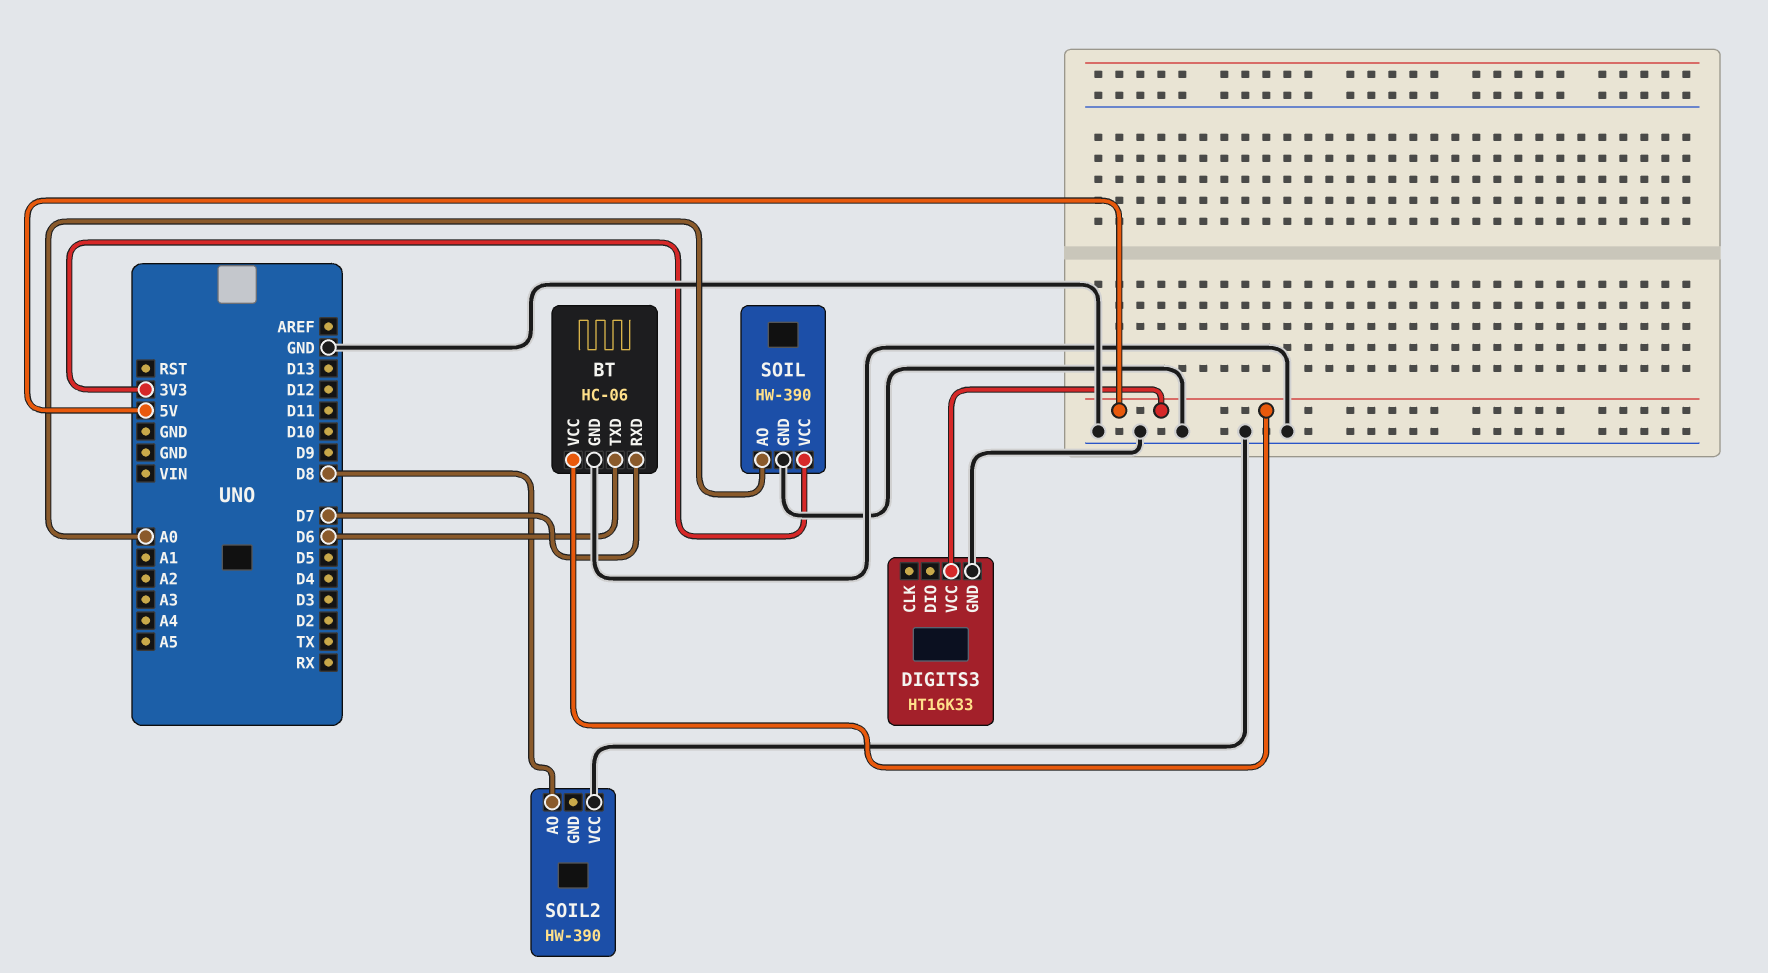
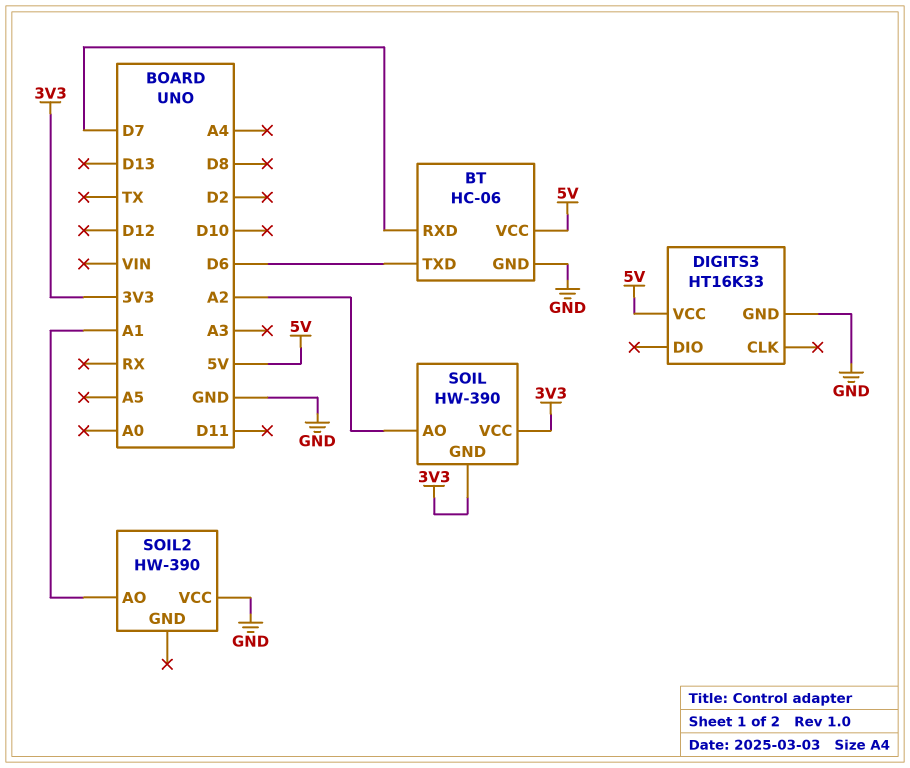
SOIL pin AO: A0 -> A2
SOIL pin GND: GND -> 3V3
SOIL2 pin AO: D8 -> A1

